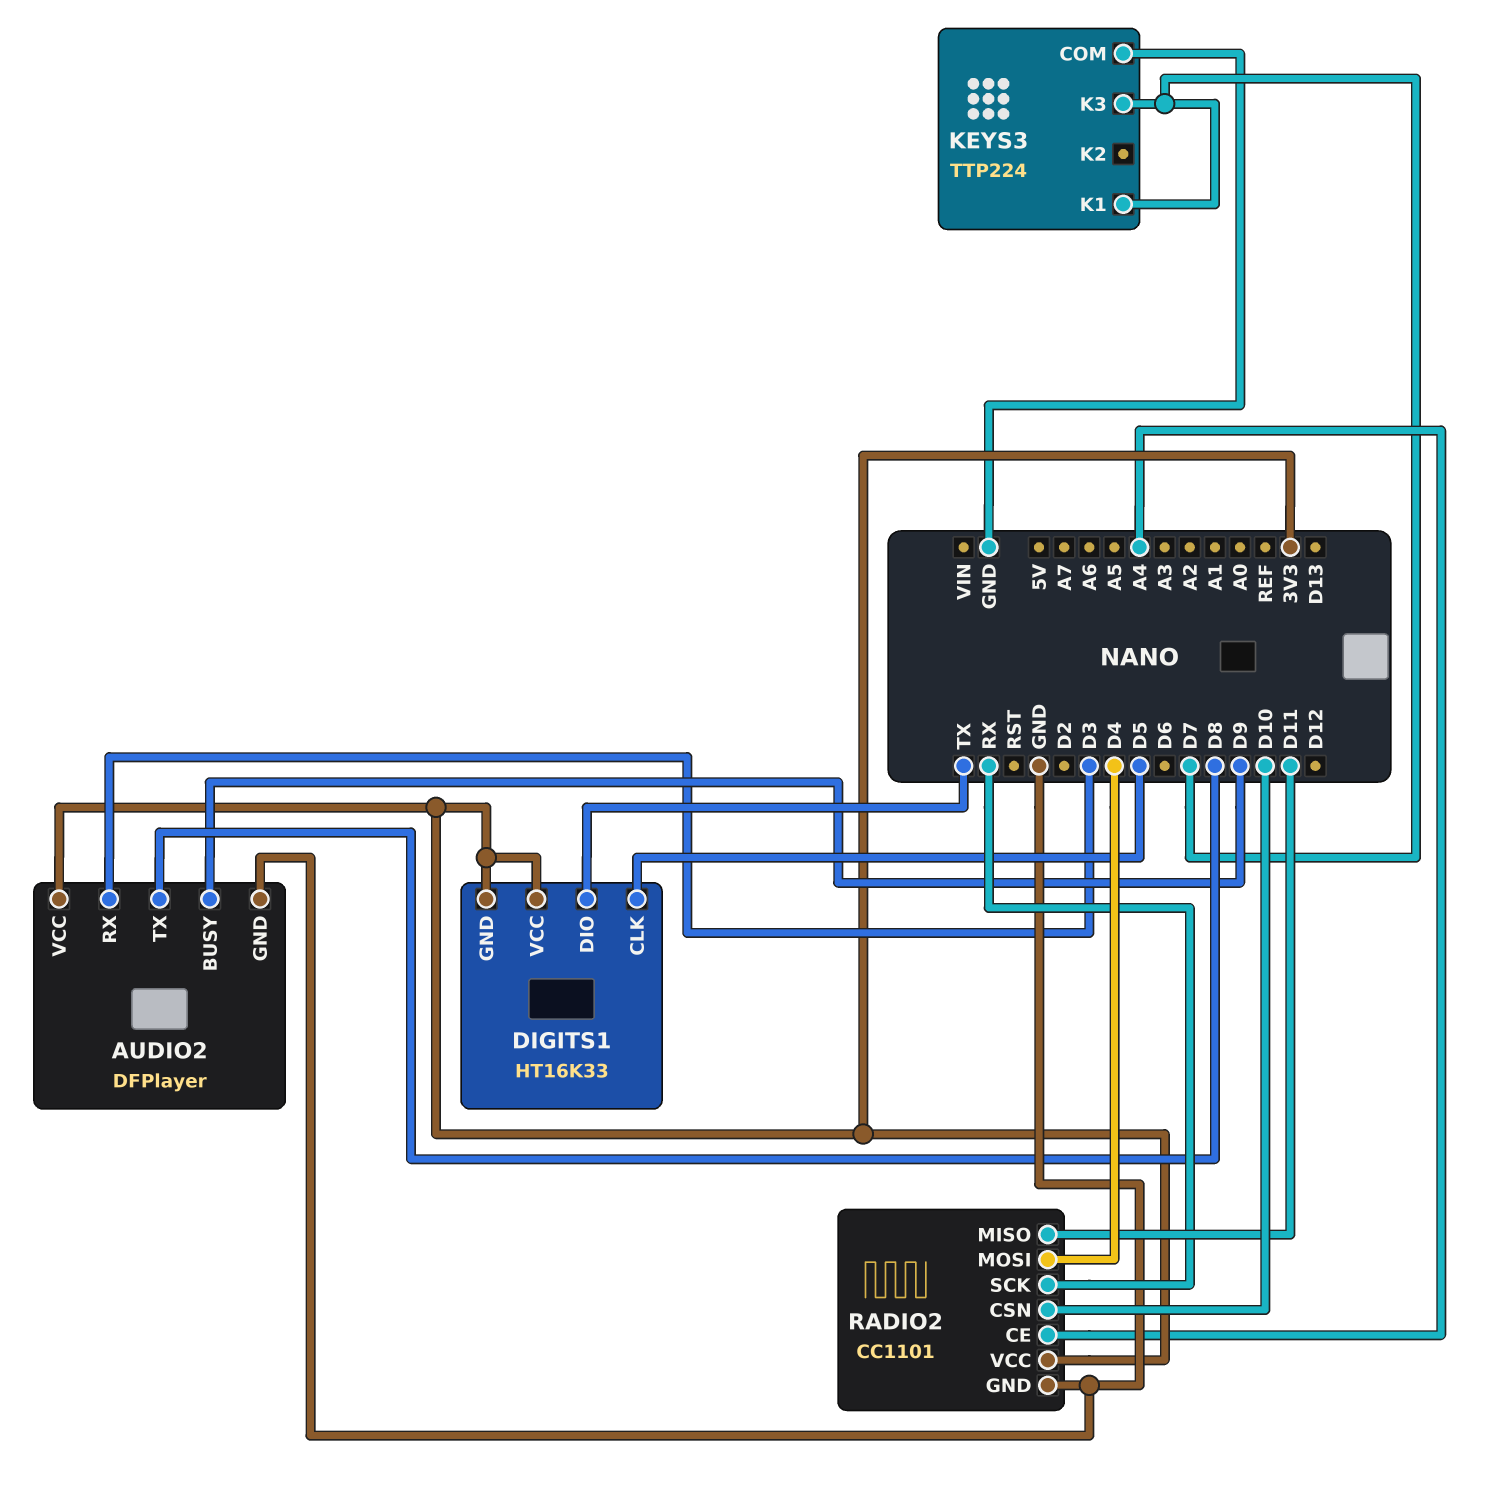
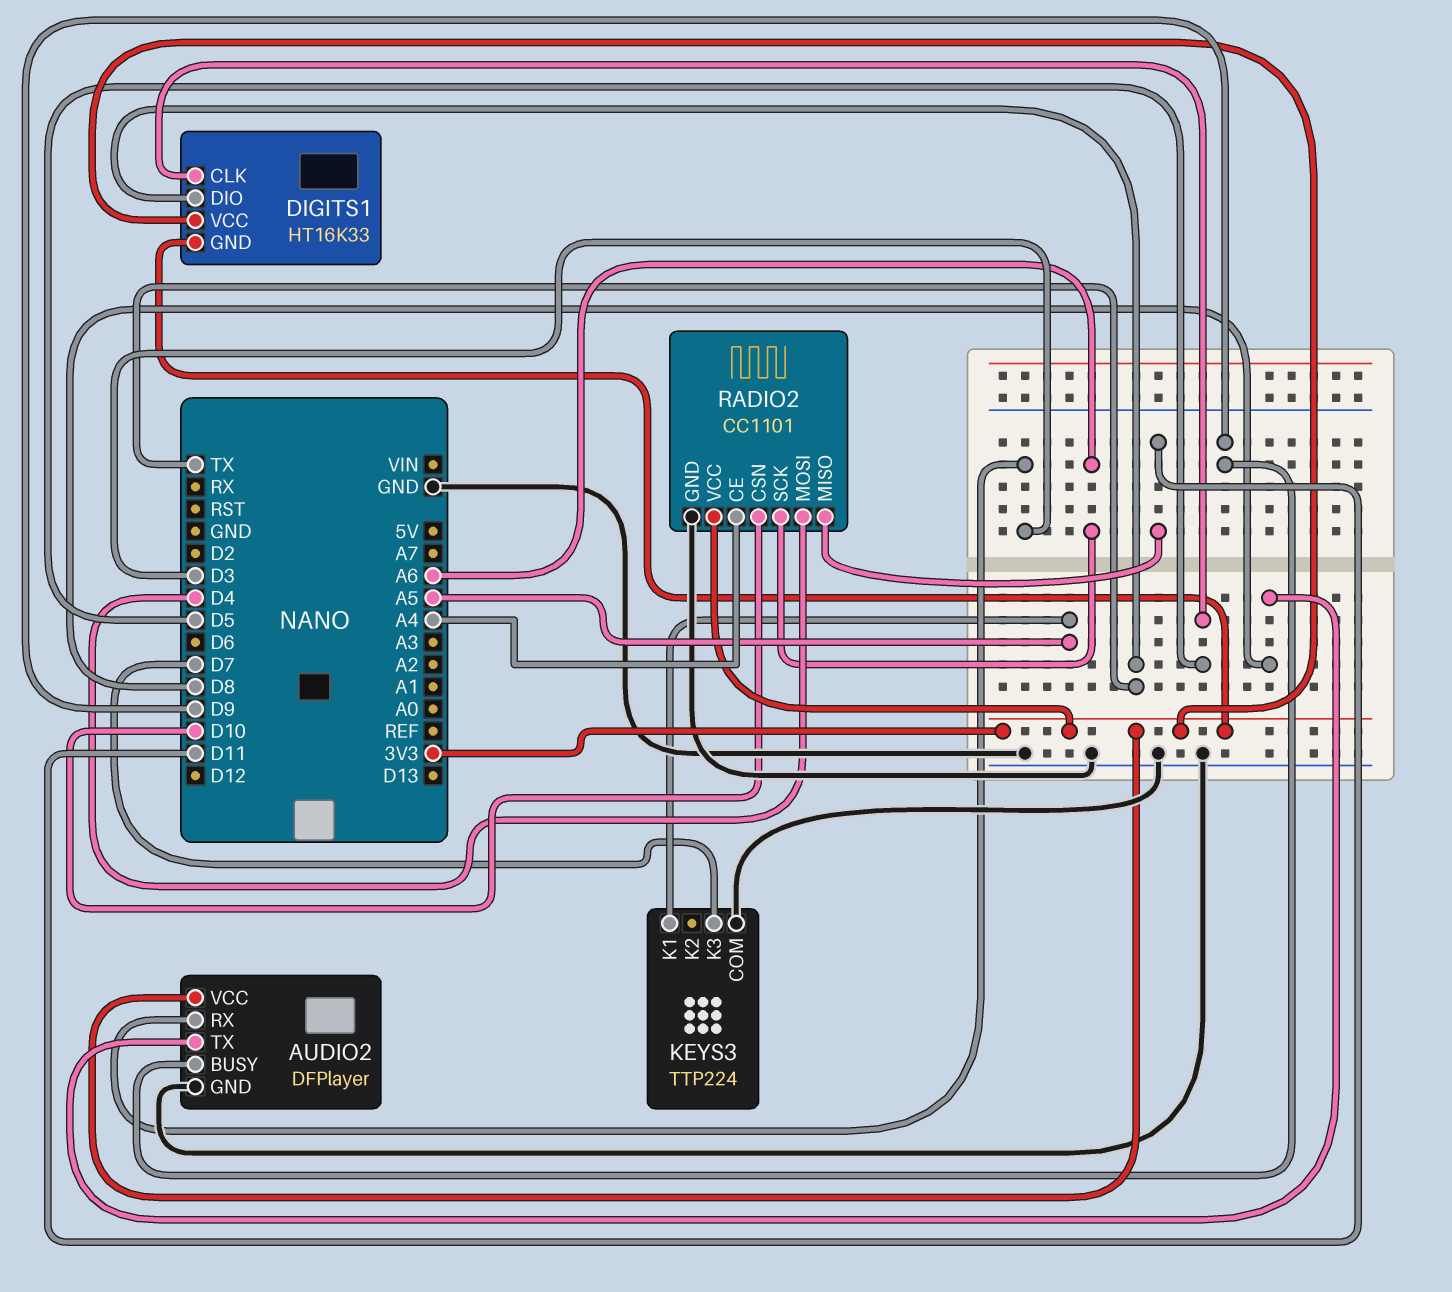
KEYS3 pin K1: D7 -> A5
RADIO2 pin SCK: RX -> A6

